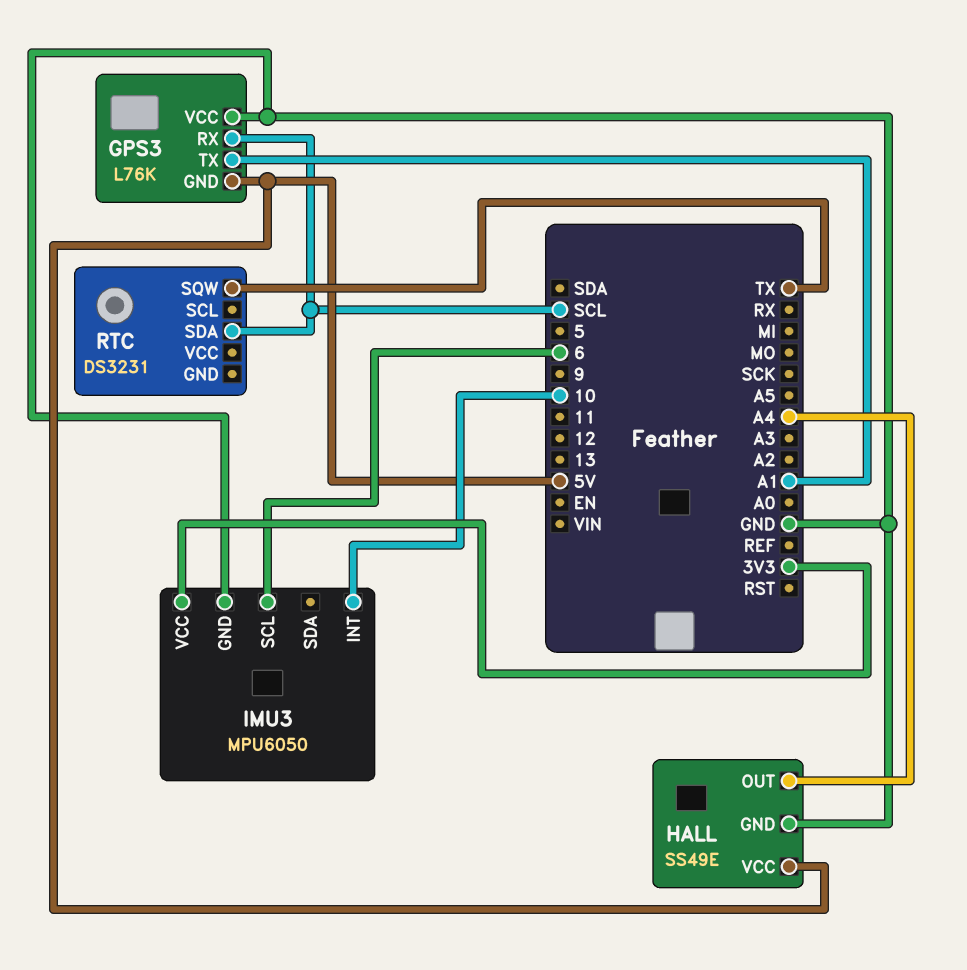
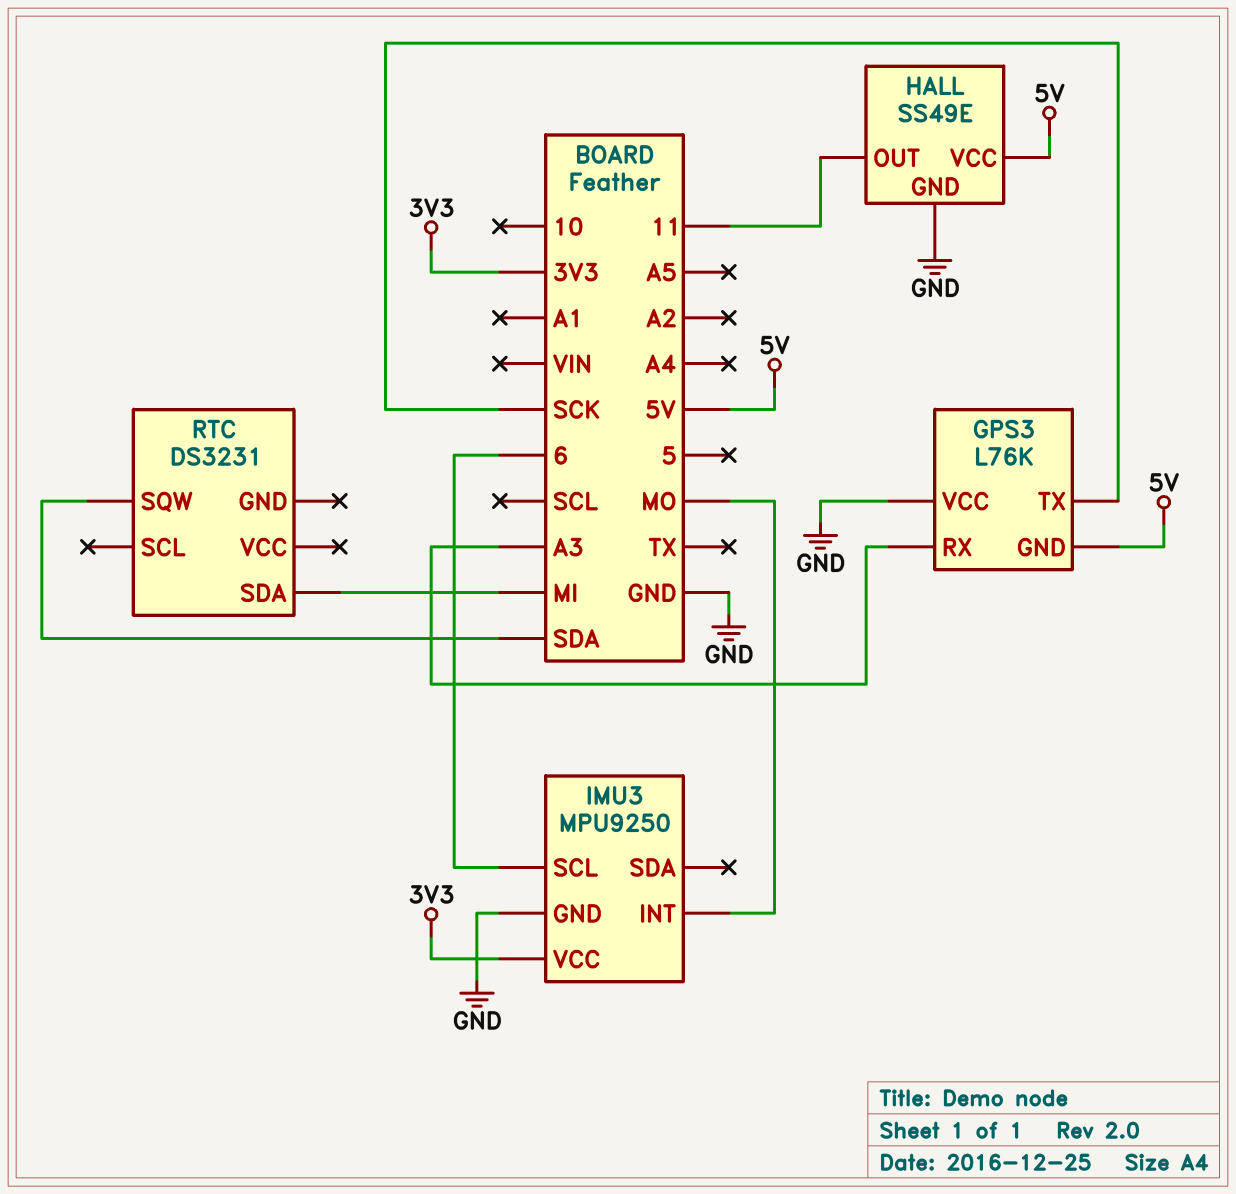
GPS3 pin RX: SCL -> A3
GPS3 pin TX: A1 -> SCK
HALL pin OUT: A4 -> 11
IMU3: MPU6050 -> MPU9250
IMU3 pin INT: 10 -> MO
RTC pin SDA: SCL -> MI
RTC pin SQW: TX -> SDA

